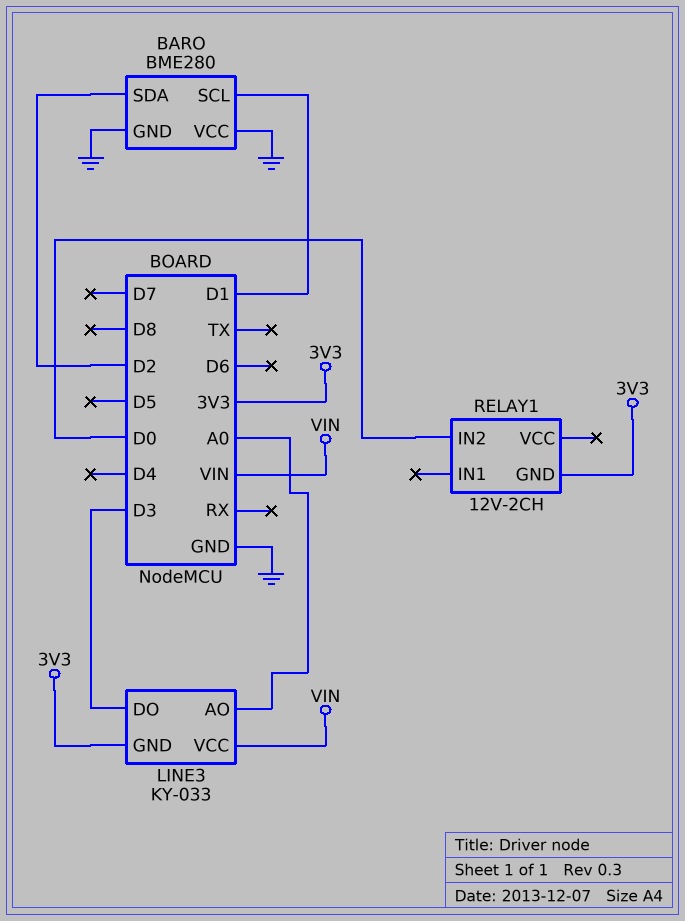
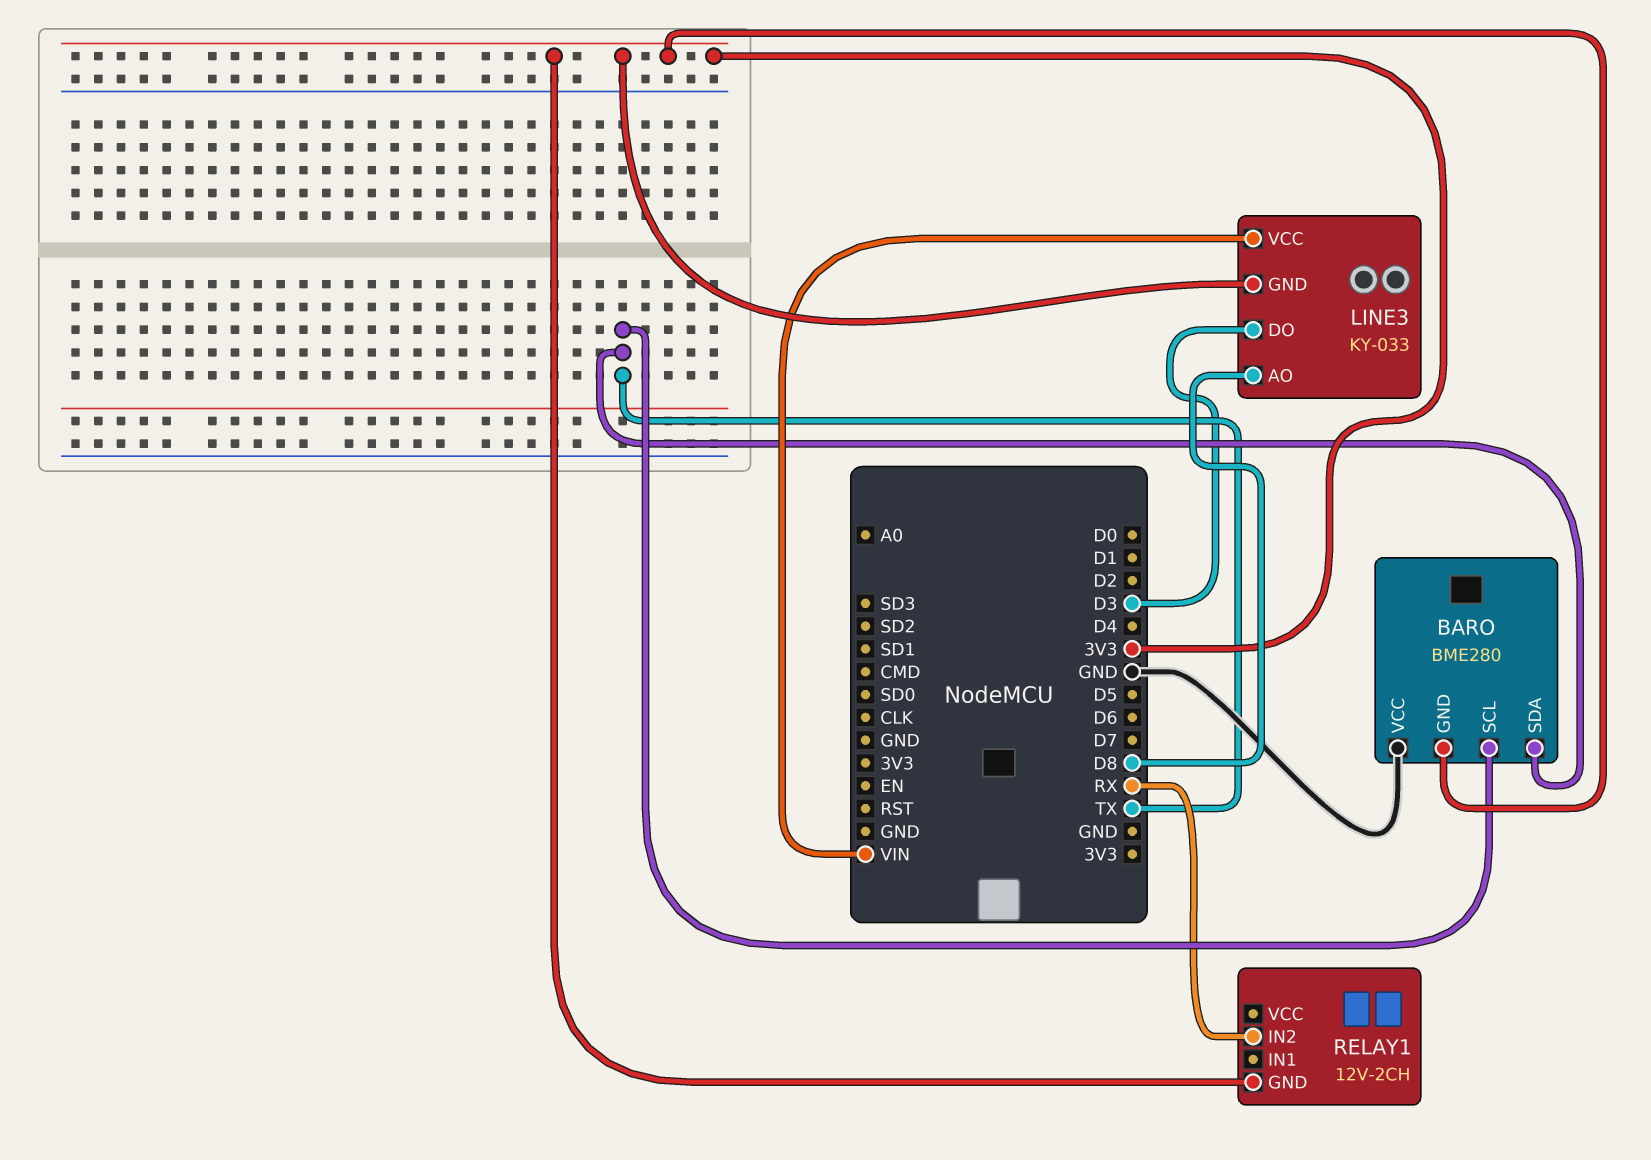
BARO pin GND: GND -> 3V3
BARO pin SCL: D1 -> TX
BARO pin SDA: D2 -> TX
LINE3 pin AO: A0 -> D8
RELAY1 pin IN2: D0 -> RX

